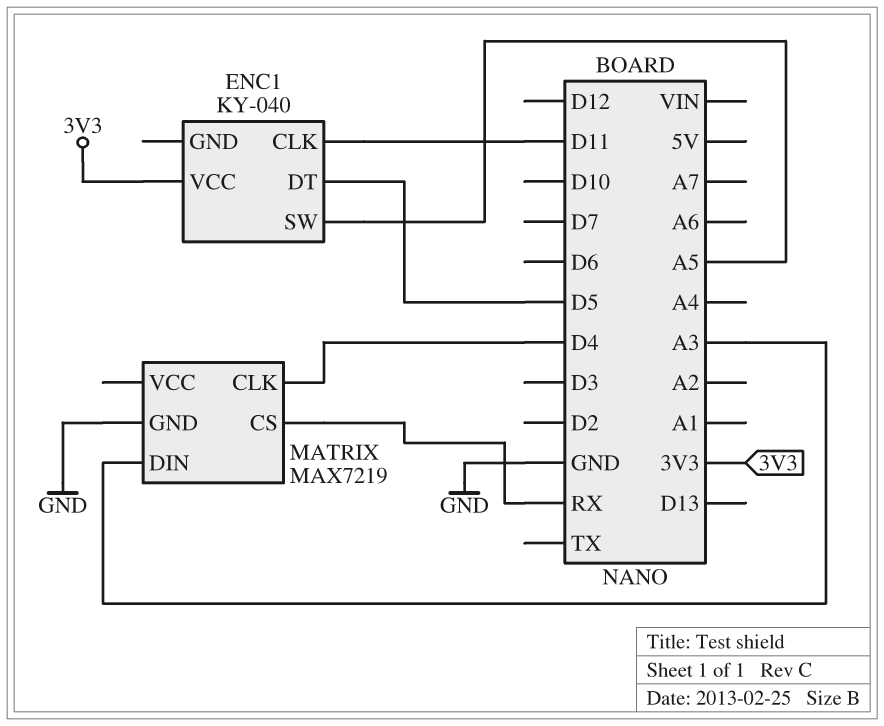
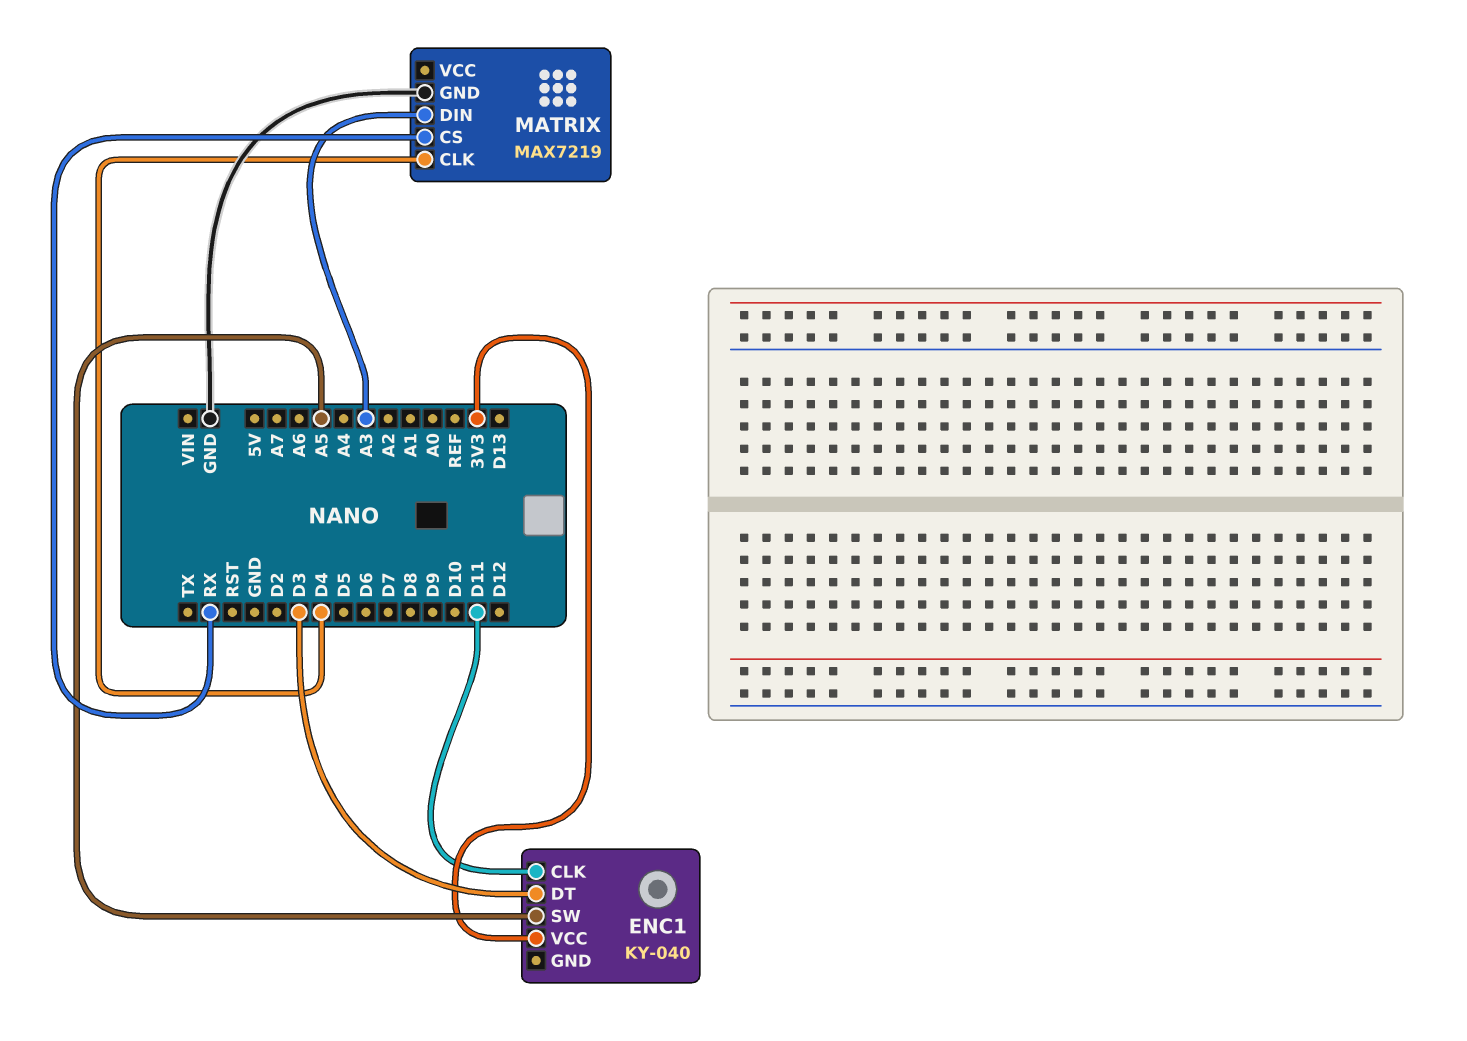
ENC1 pin DT: D5 -> D3

